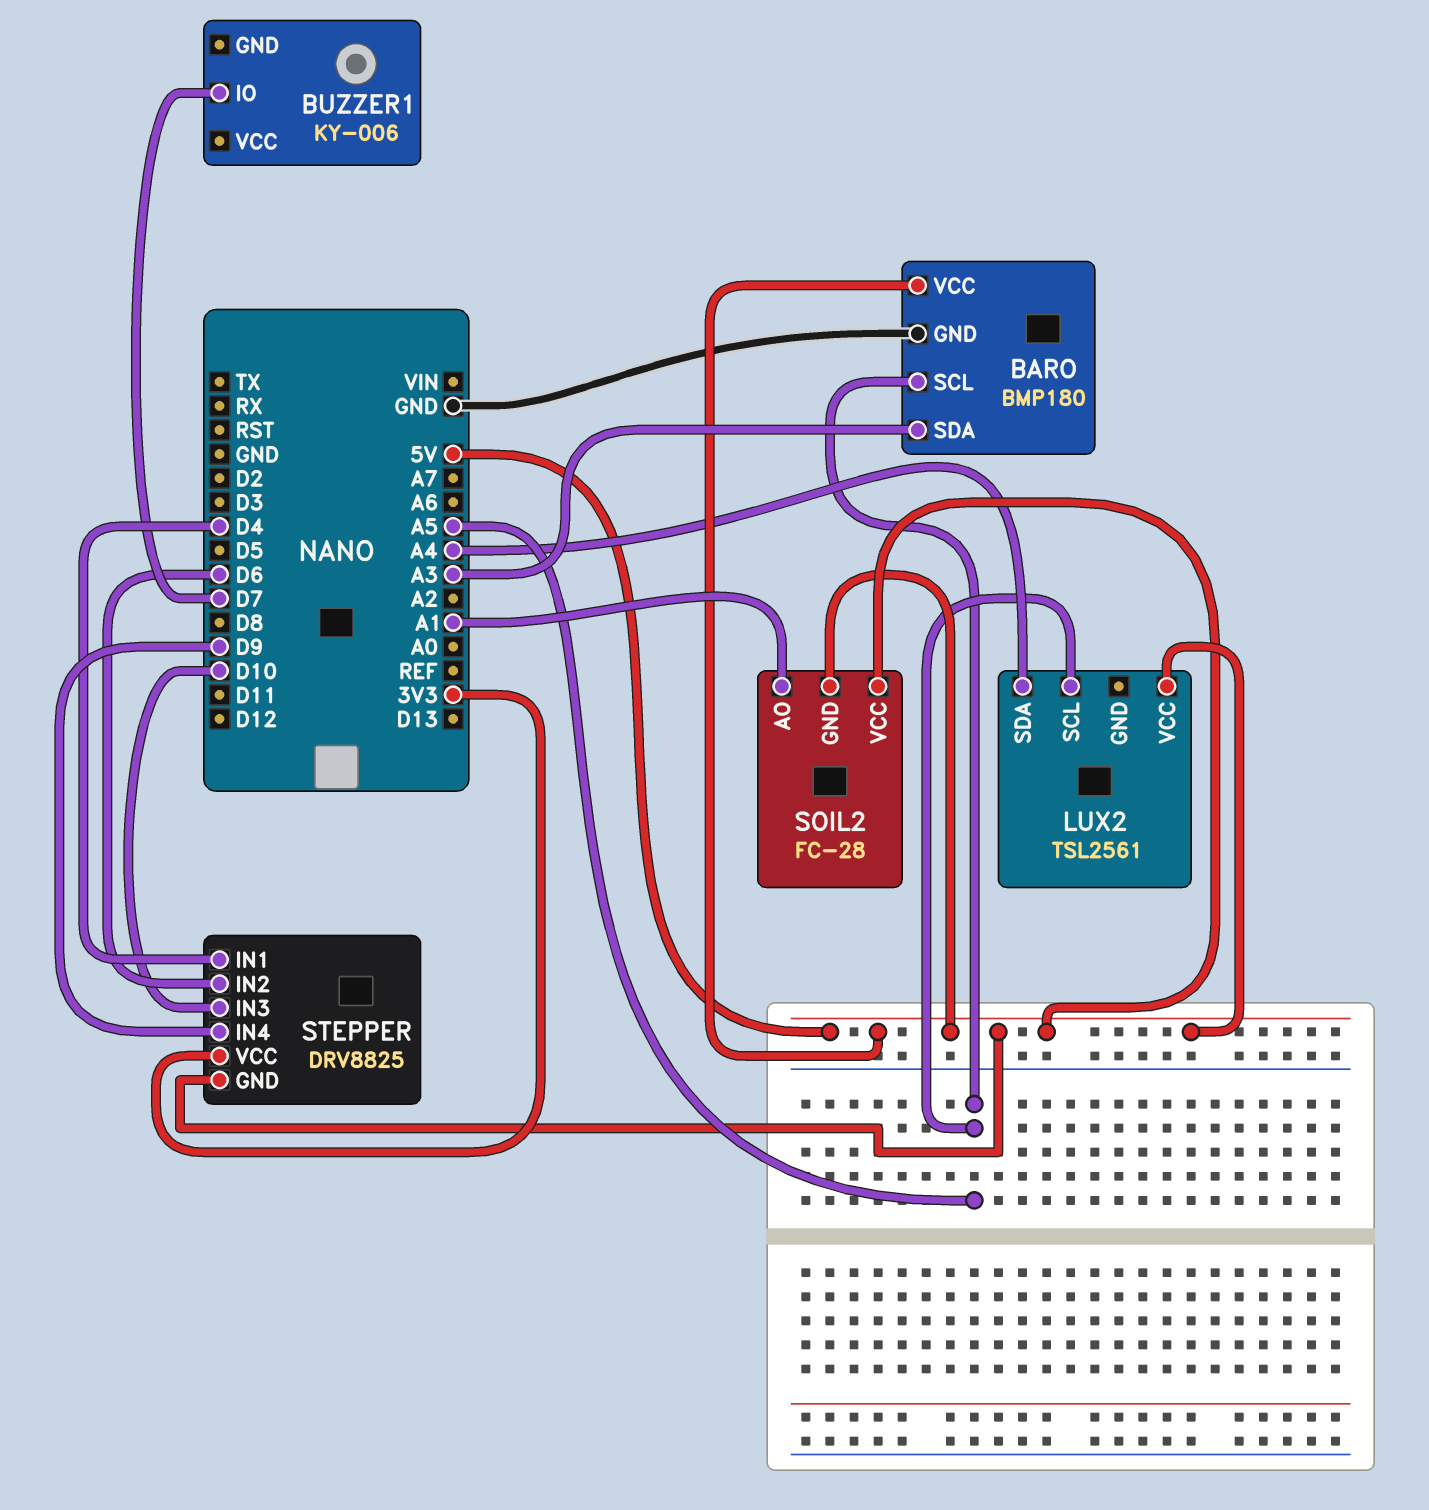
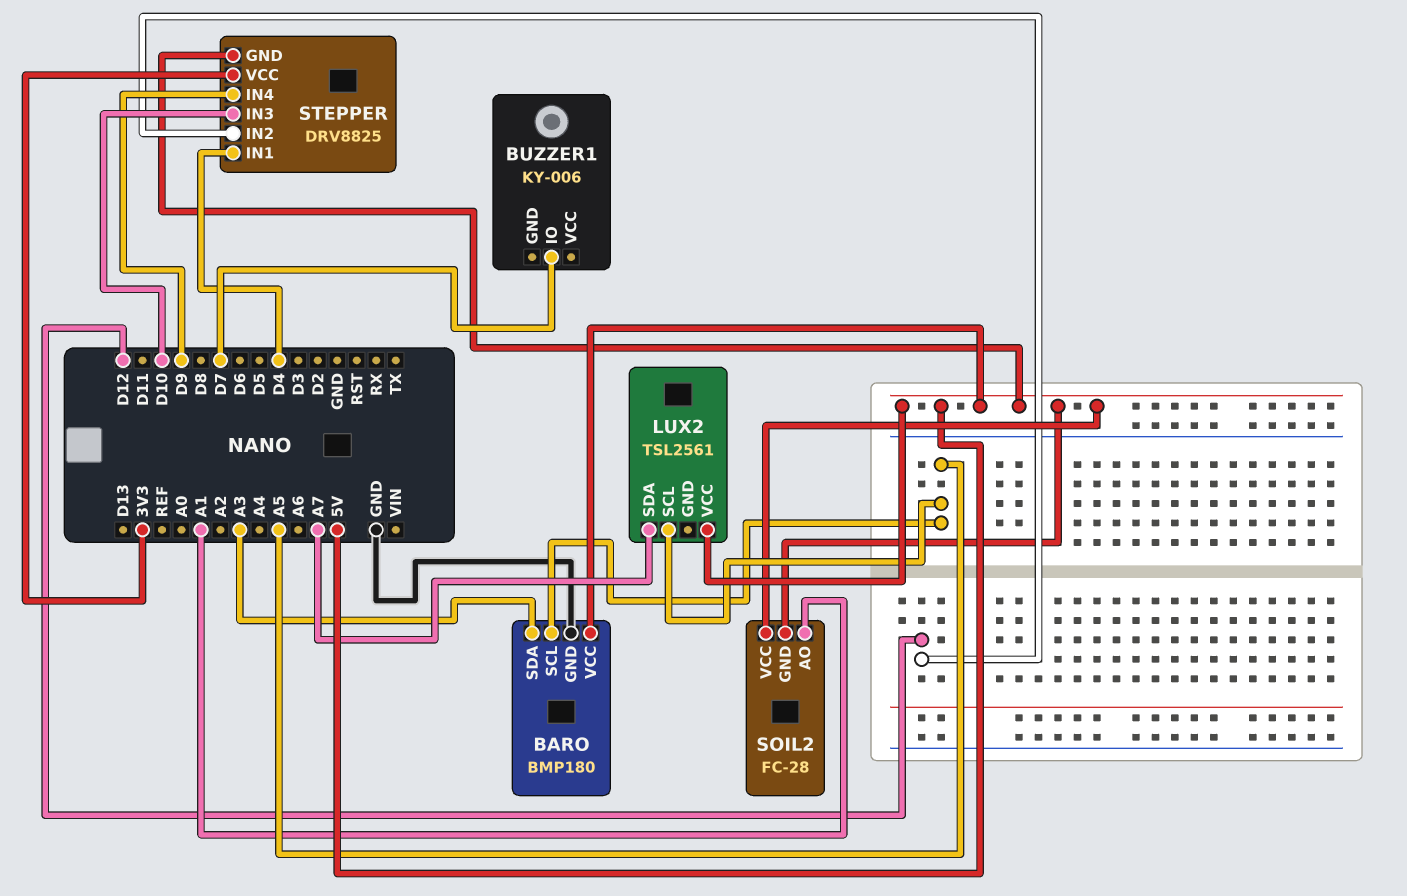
LUX2 pin SDA: A4 -> A7
STEPPER pin IN2: D6 -> D12

